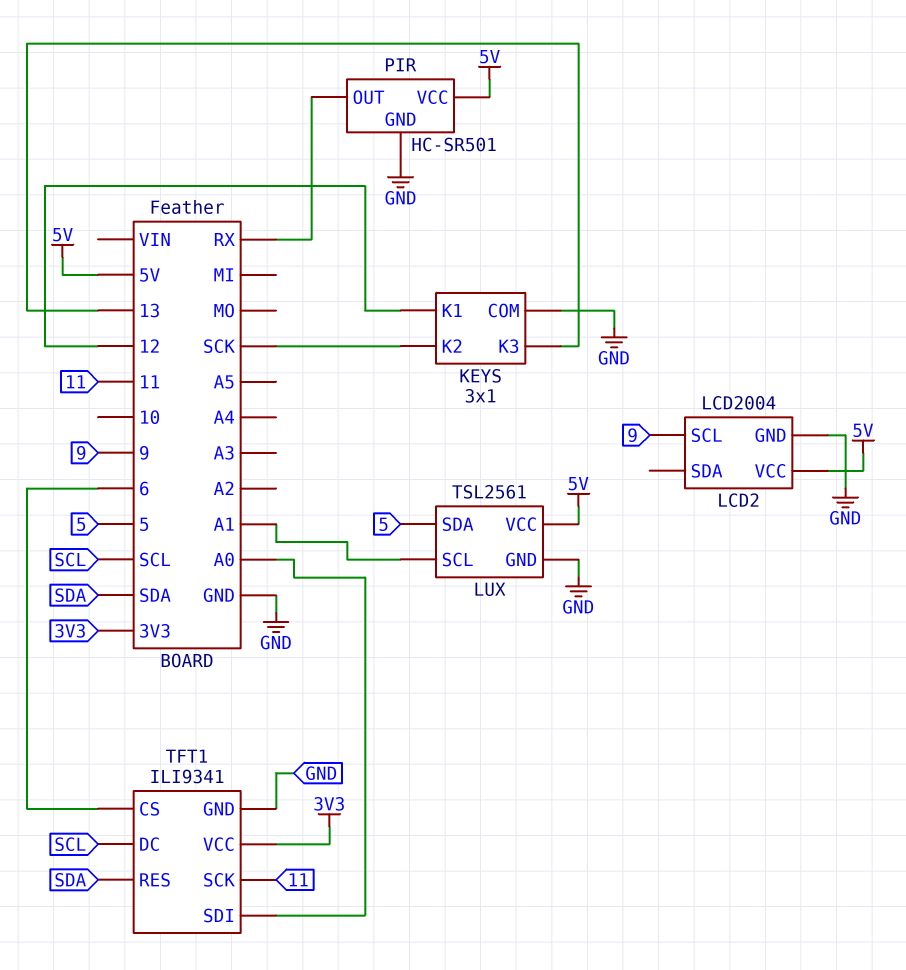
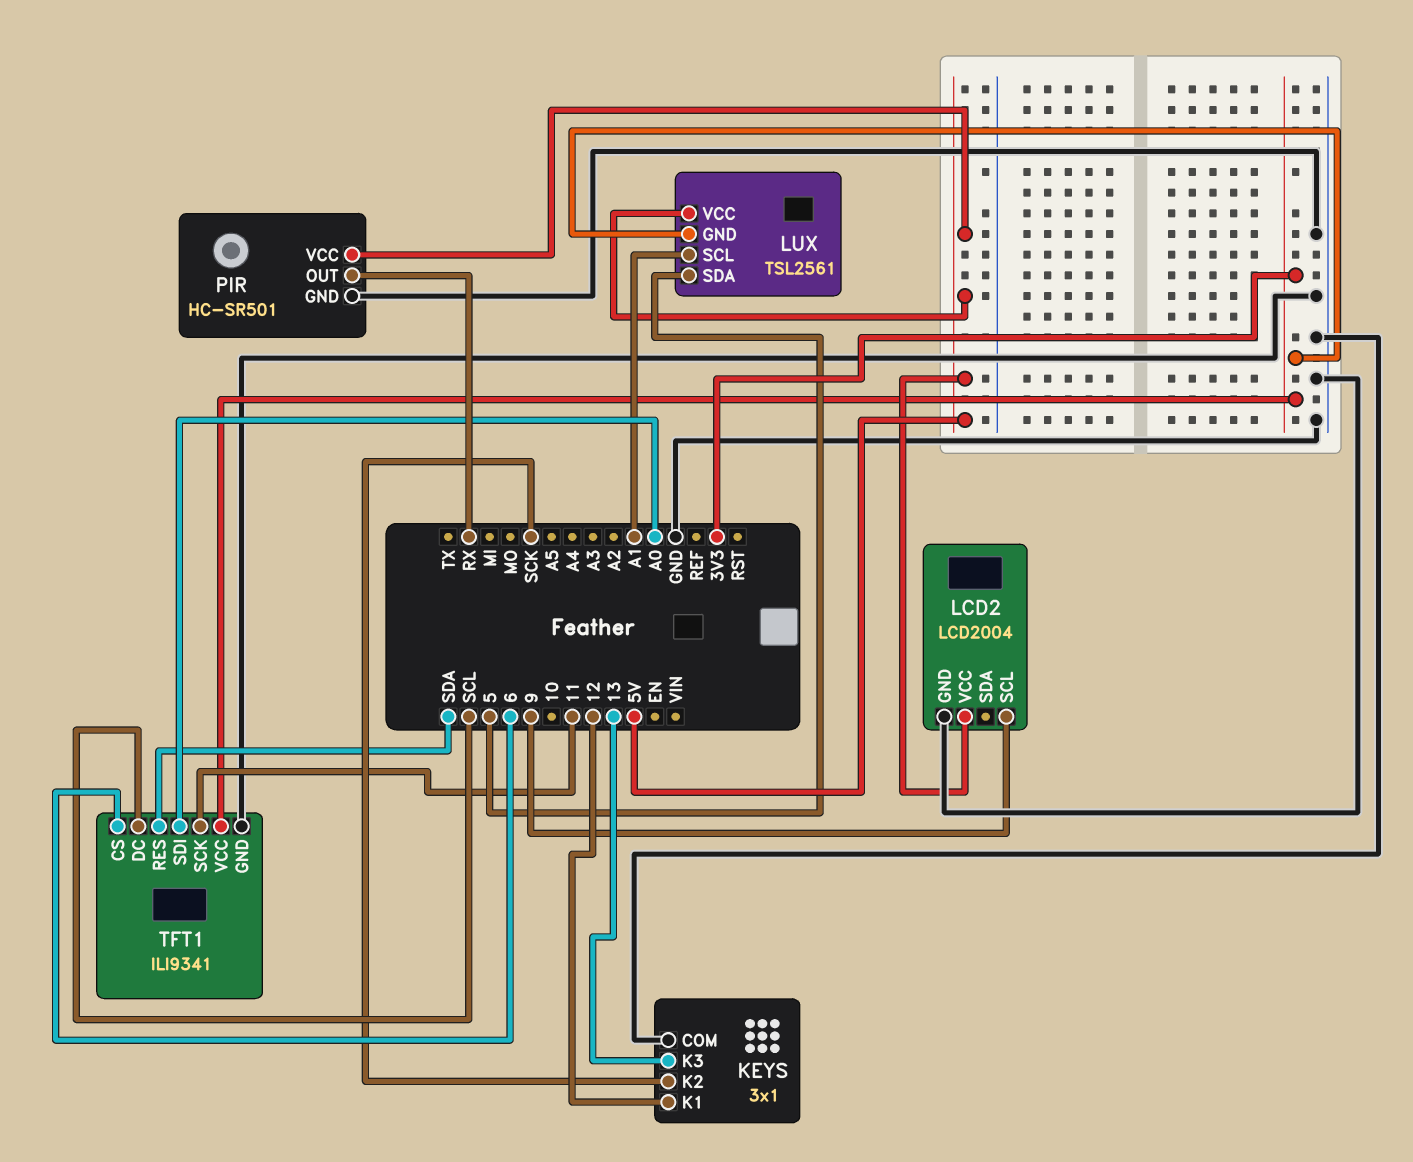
LUX pin GND: GND -> 3V3

